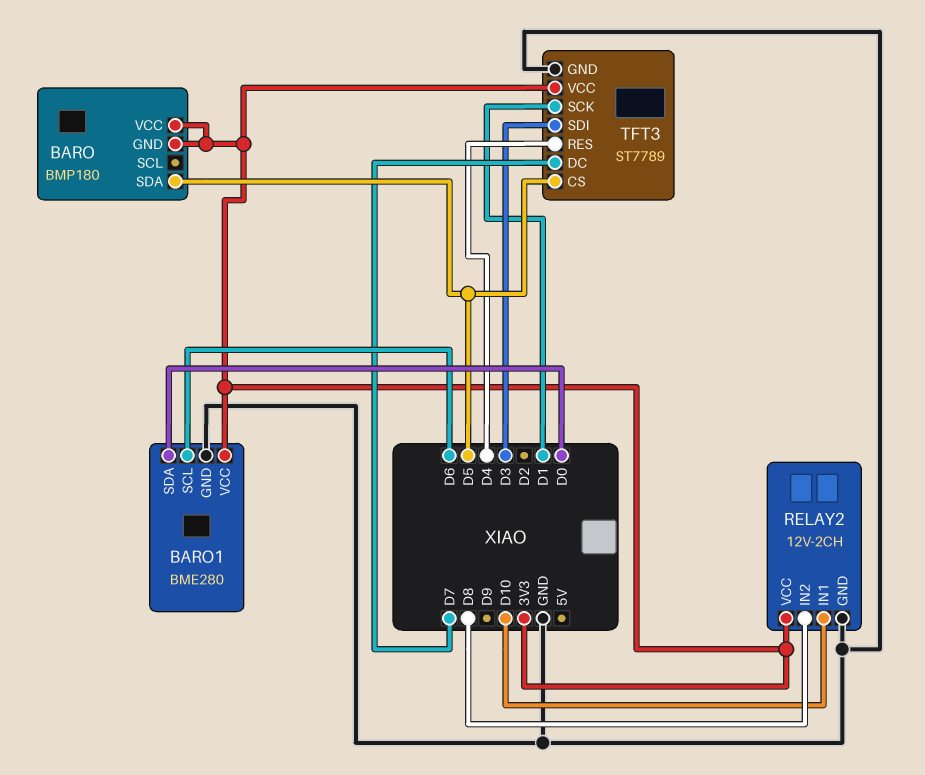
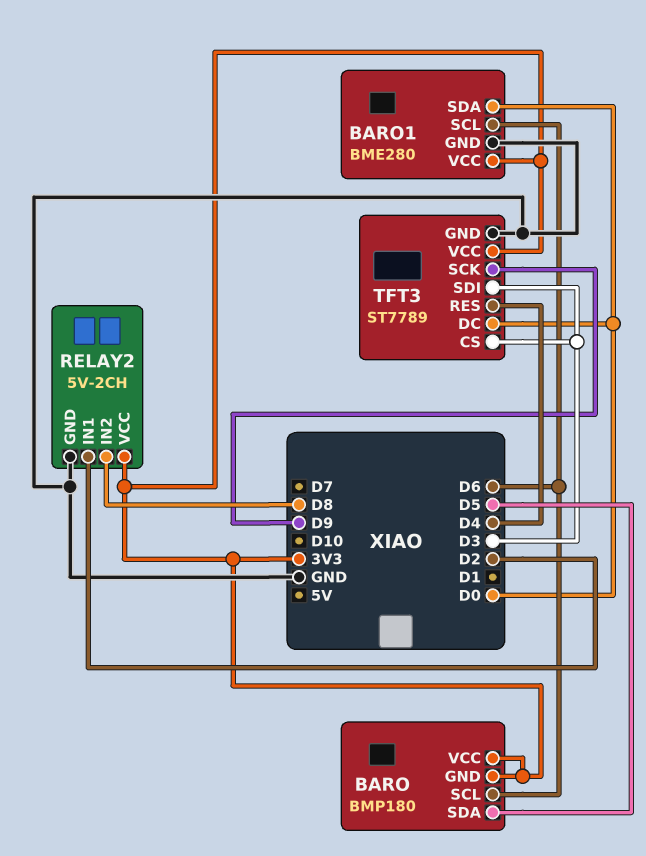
BARO pin SCL: none -> D6
RELAY2: 12V-2CH -> 5V-2CH
RELAY2 pin IN1: D10 -> D2
TFT3 pin CS: D5 -> D3
TFT3 pin DC: D7 -> D0
TFT3 pin SCK: D1 -> D9

